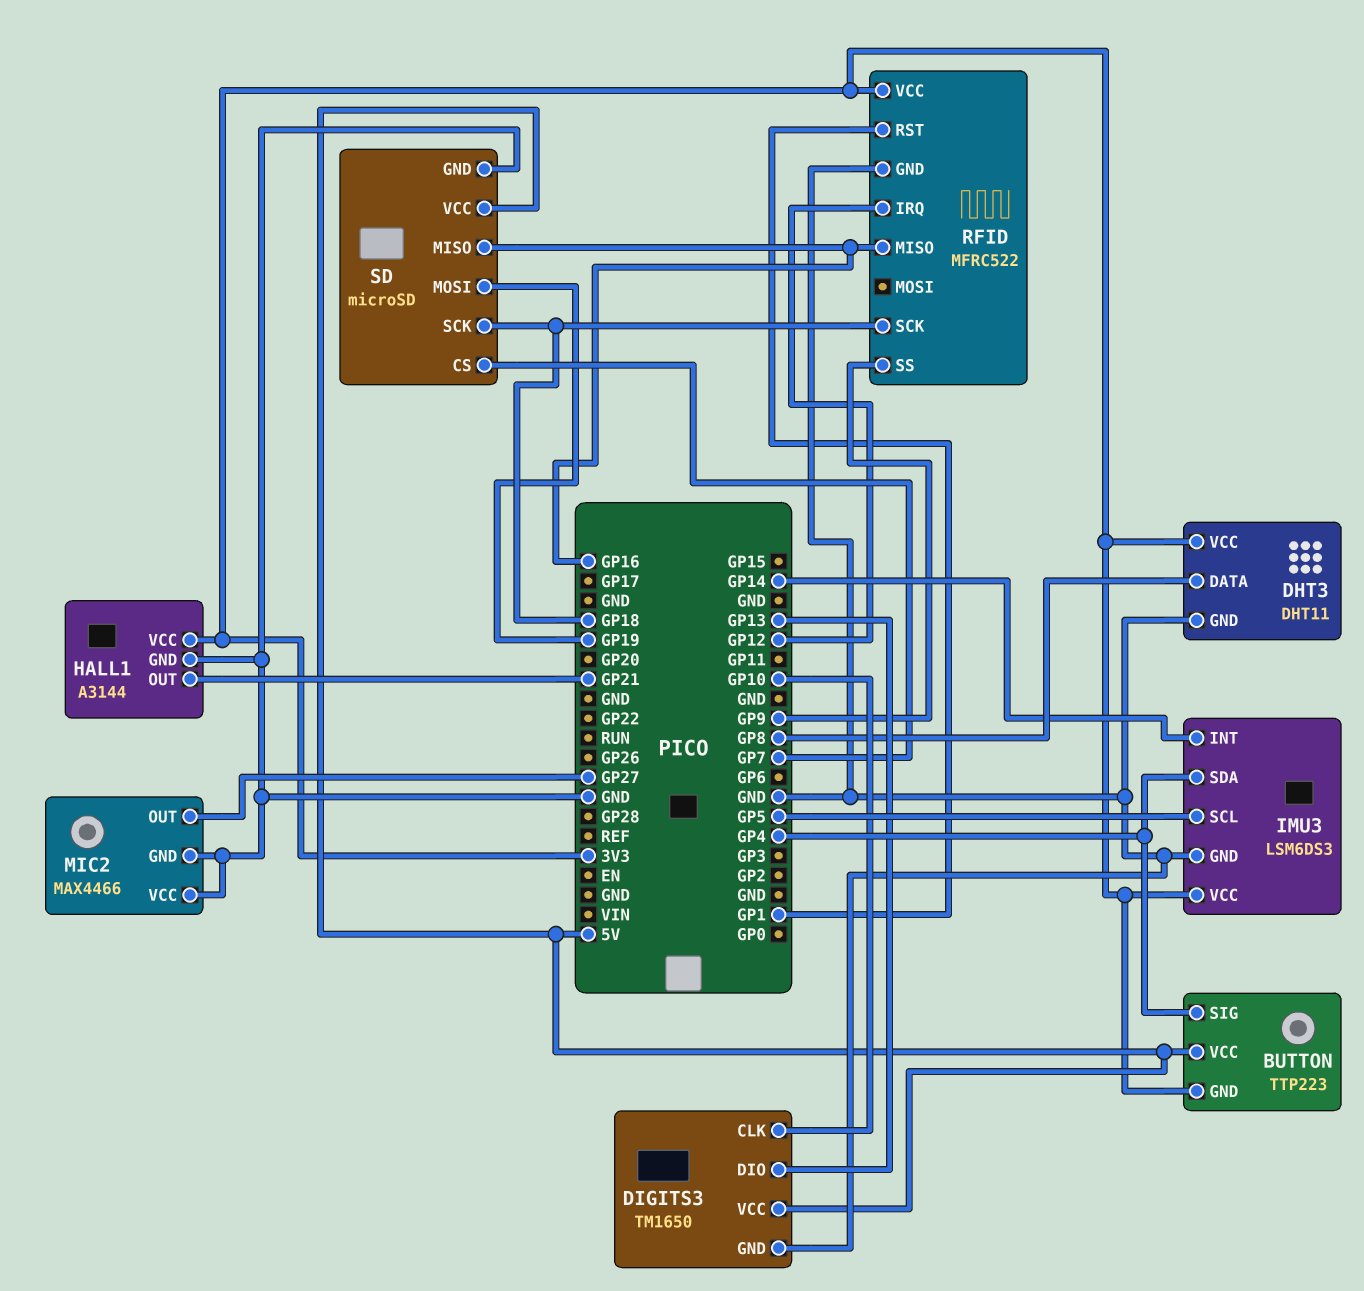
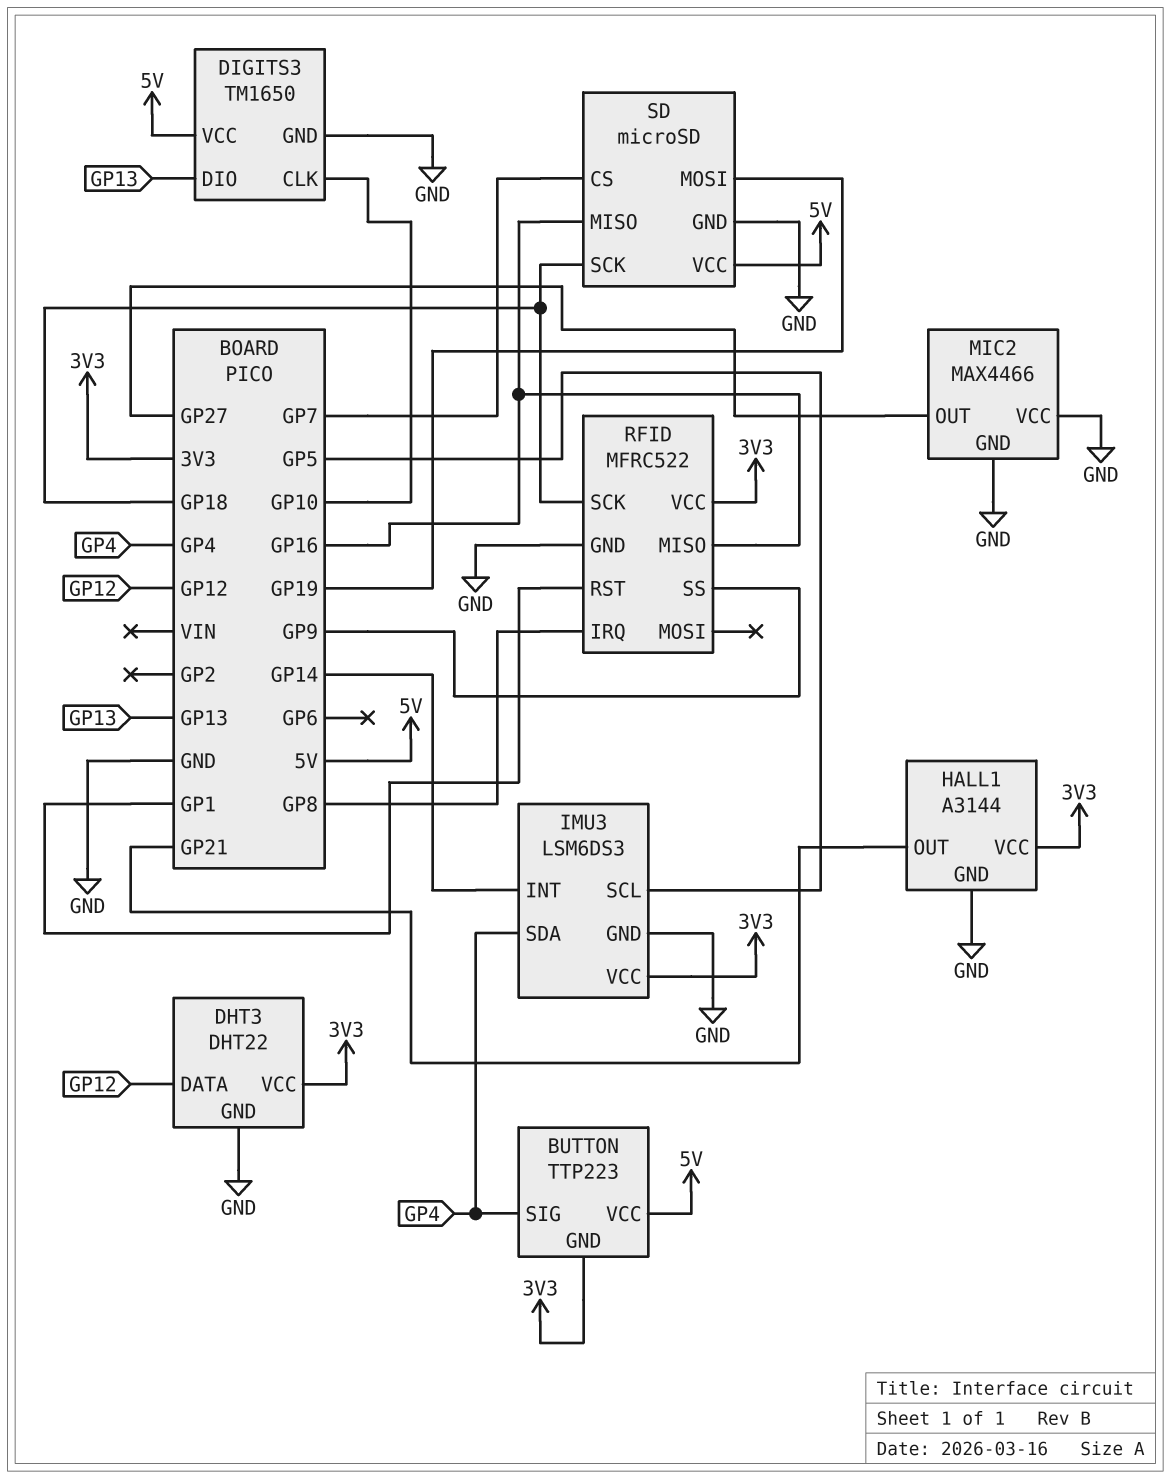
DHT3: DHT11 -> DHT22
DHT3 pin DATA: GP8 -> GP12
RFID pin IRQ: GP12 -> GP8

